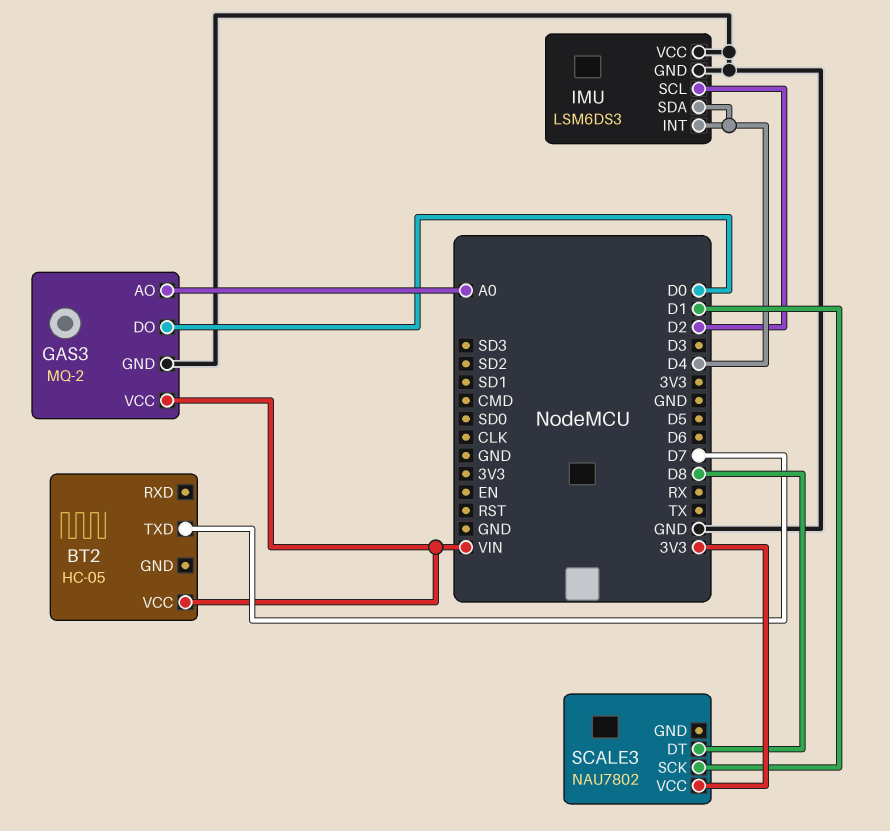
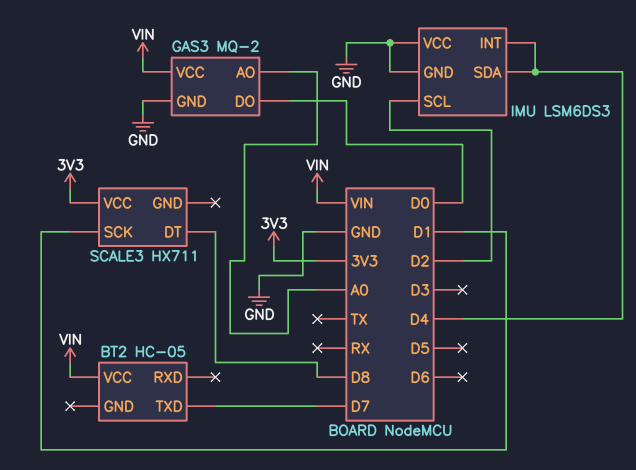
SCALE3: NAU7802 -> HX711

